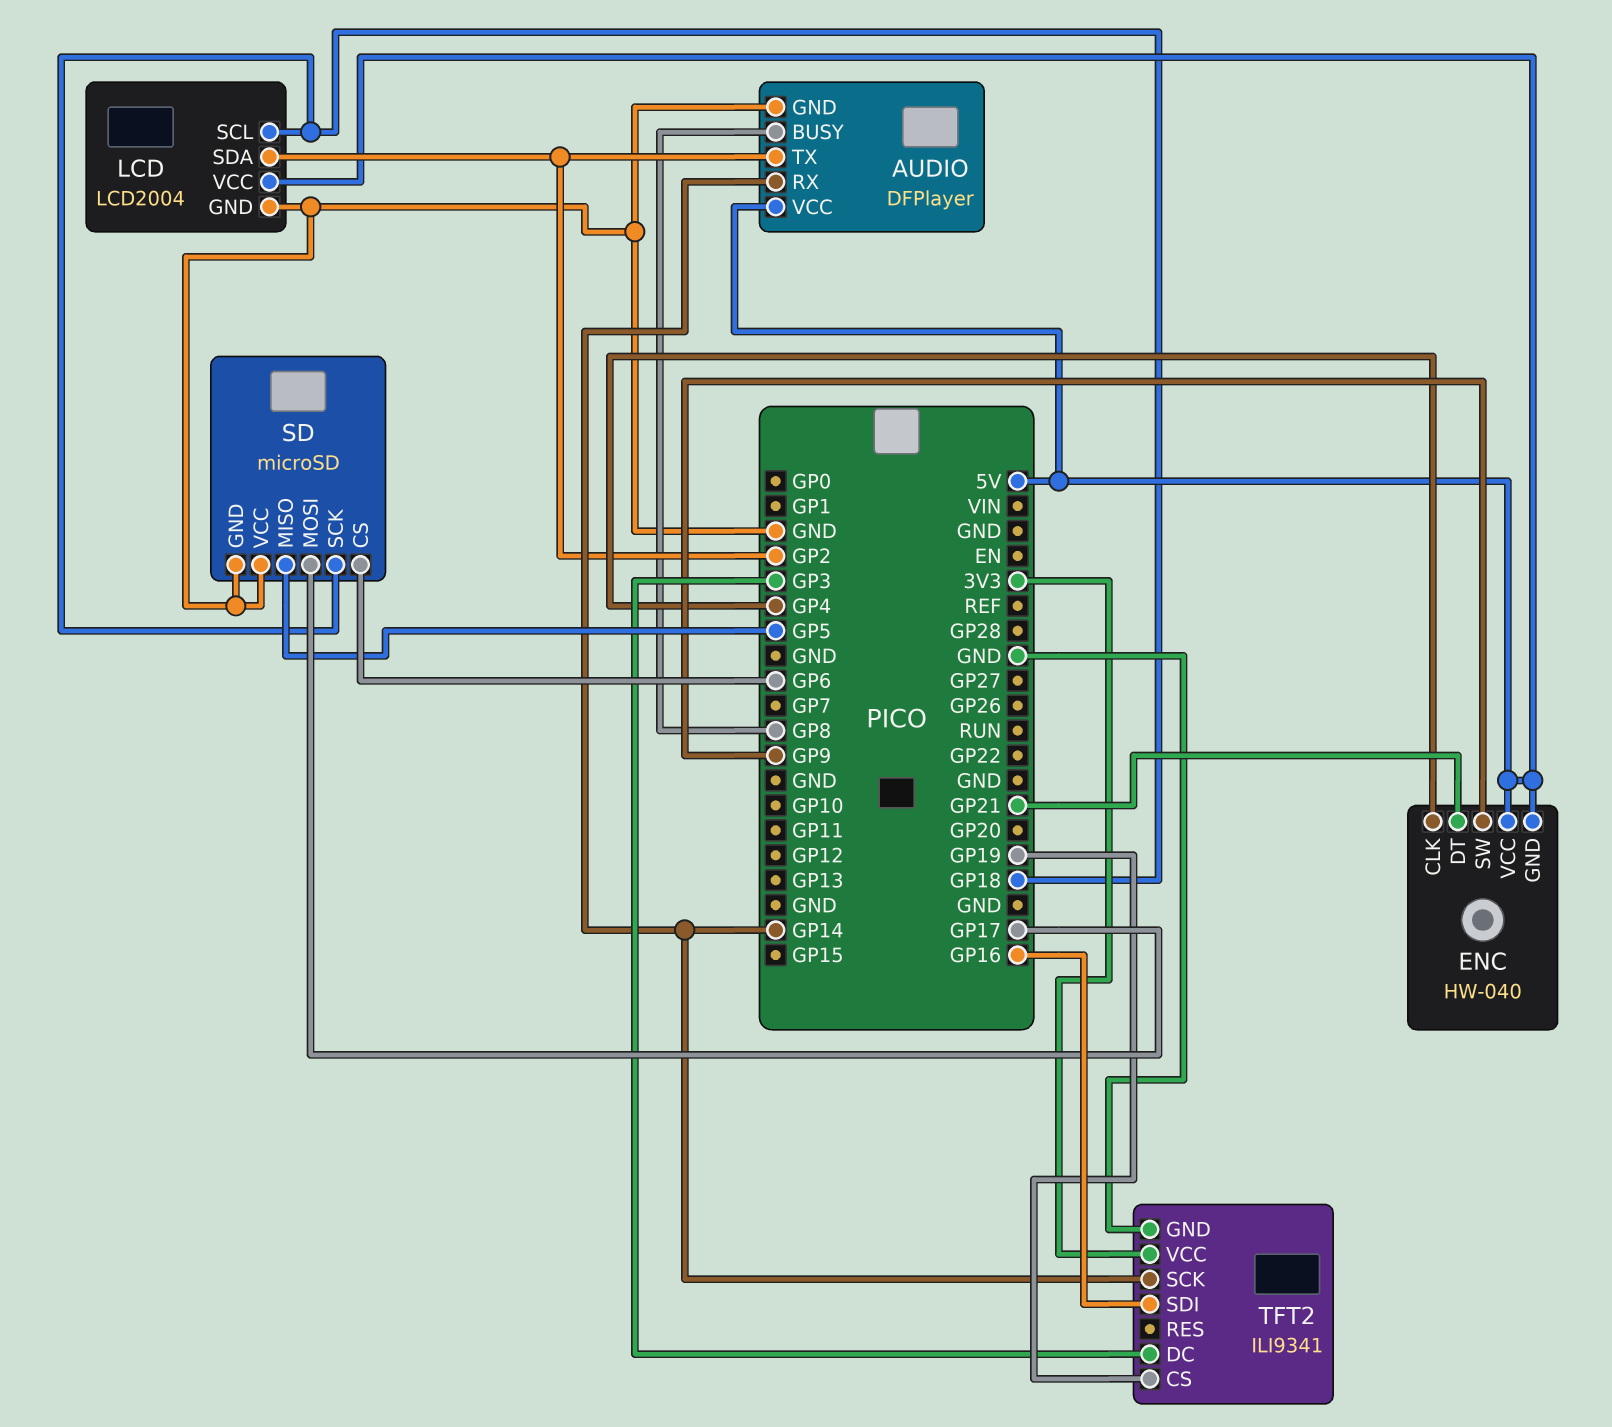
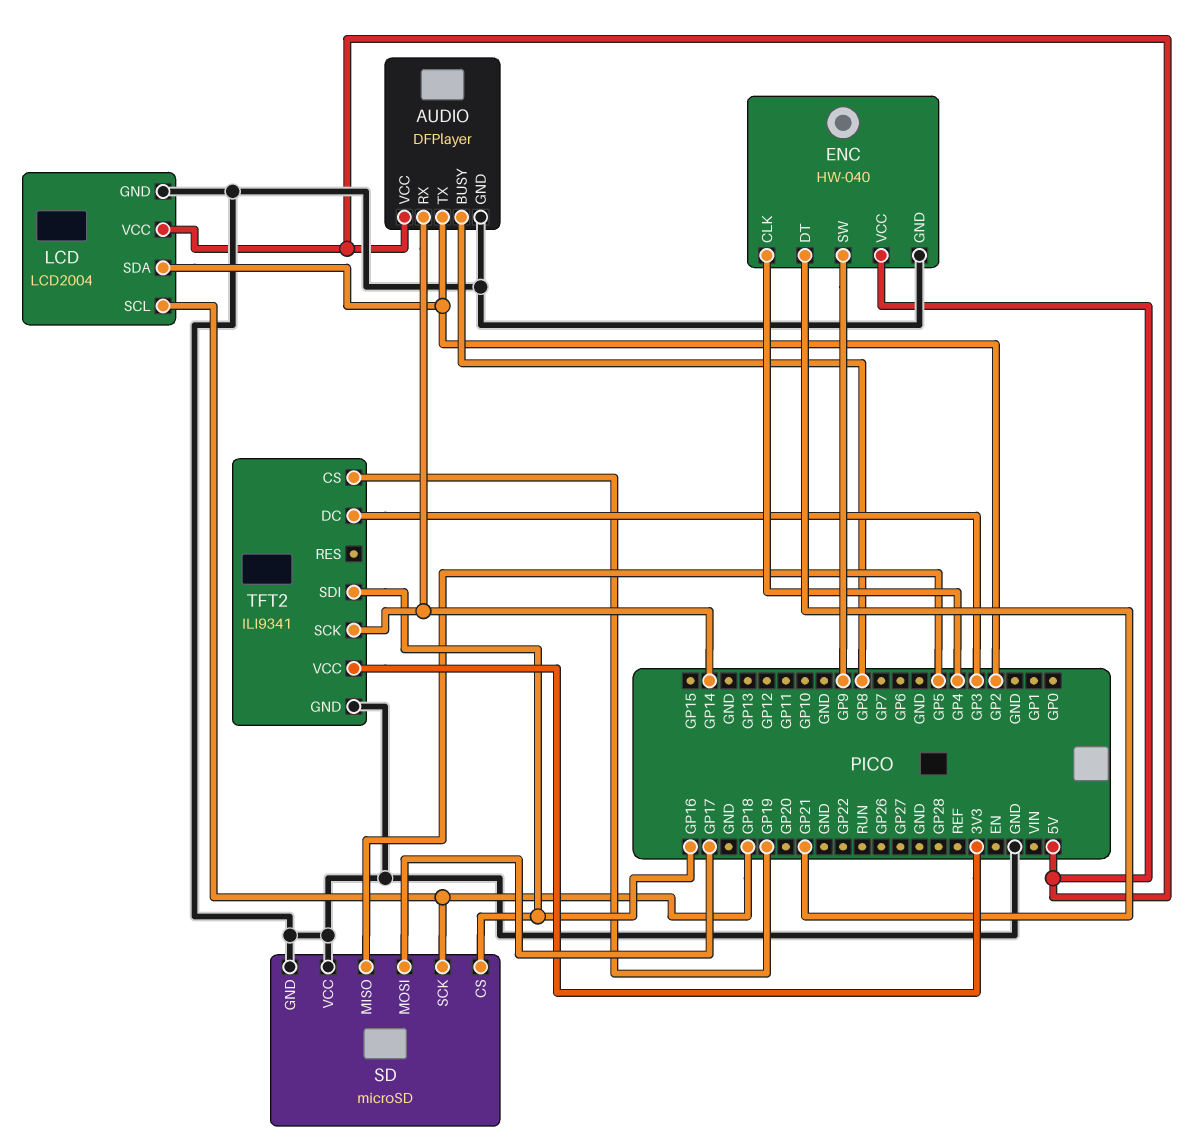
ENC pin GND: 5V -> GND
SD pin CS: GP6 -> GP16

